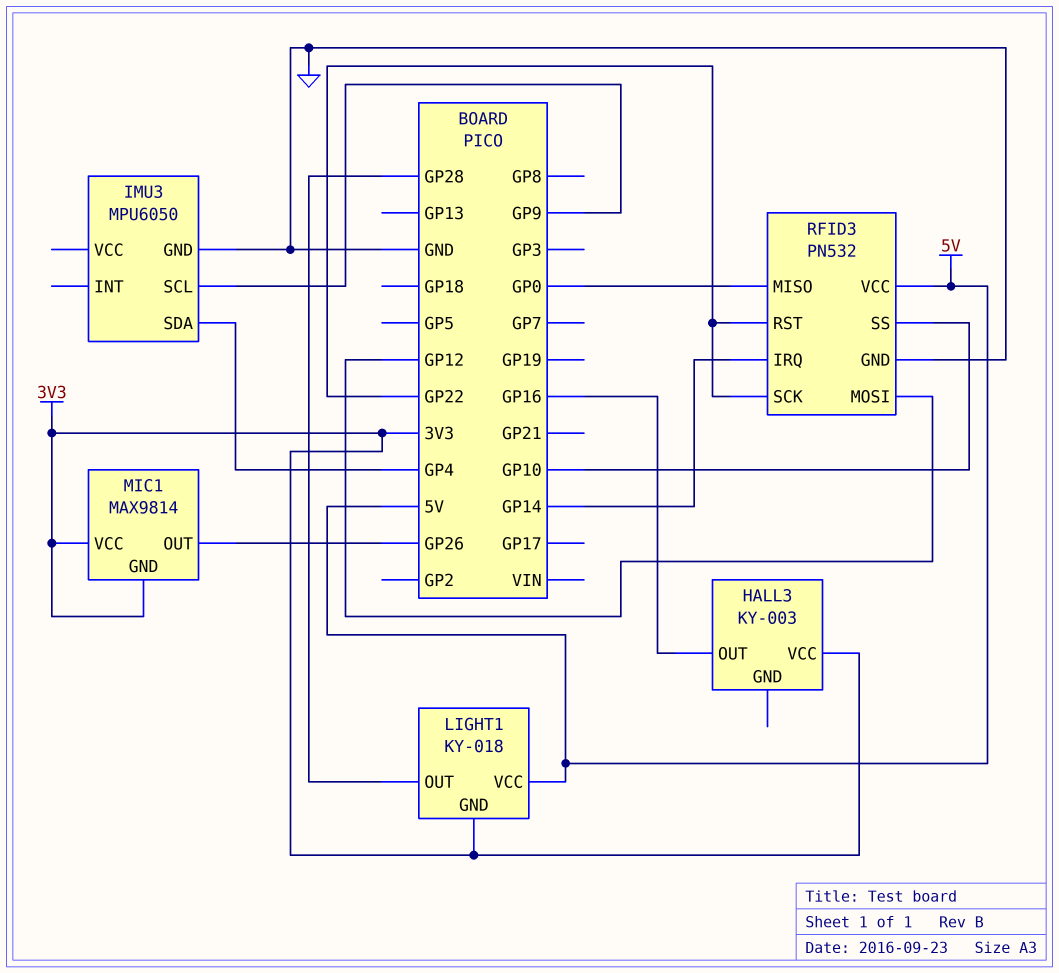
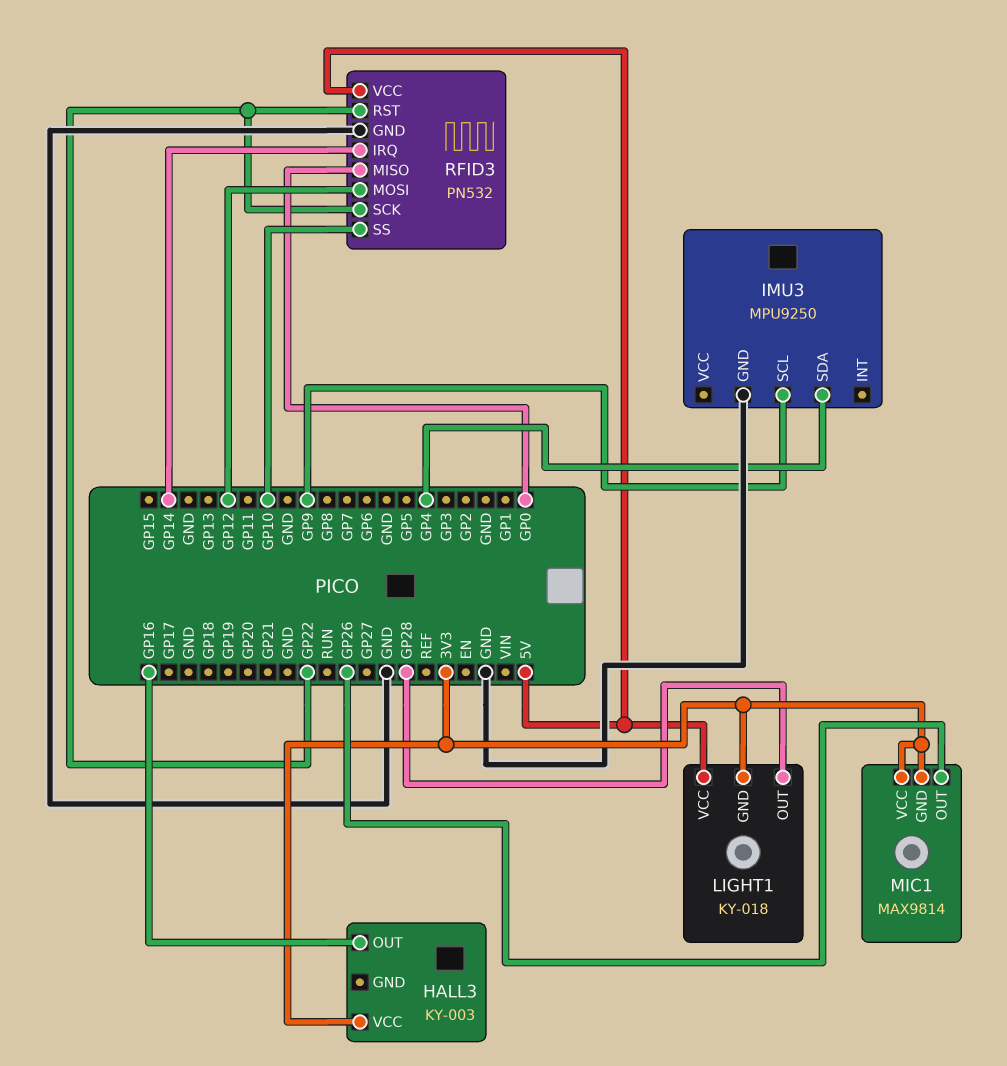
IMU3: MPU6050 -> MPU9250

